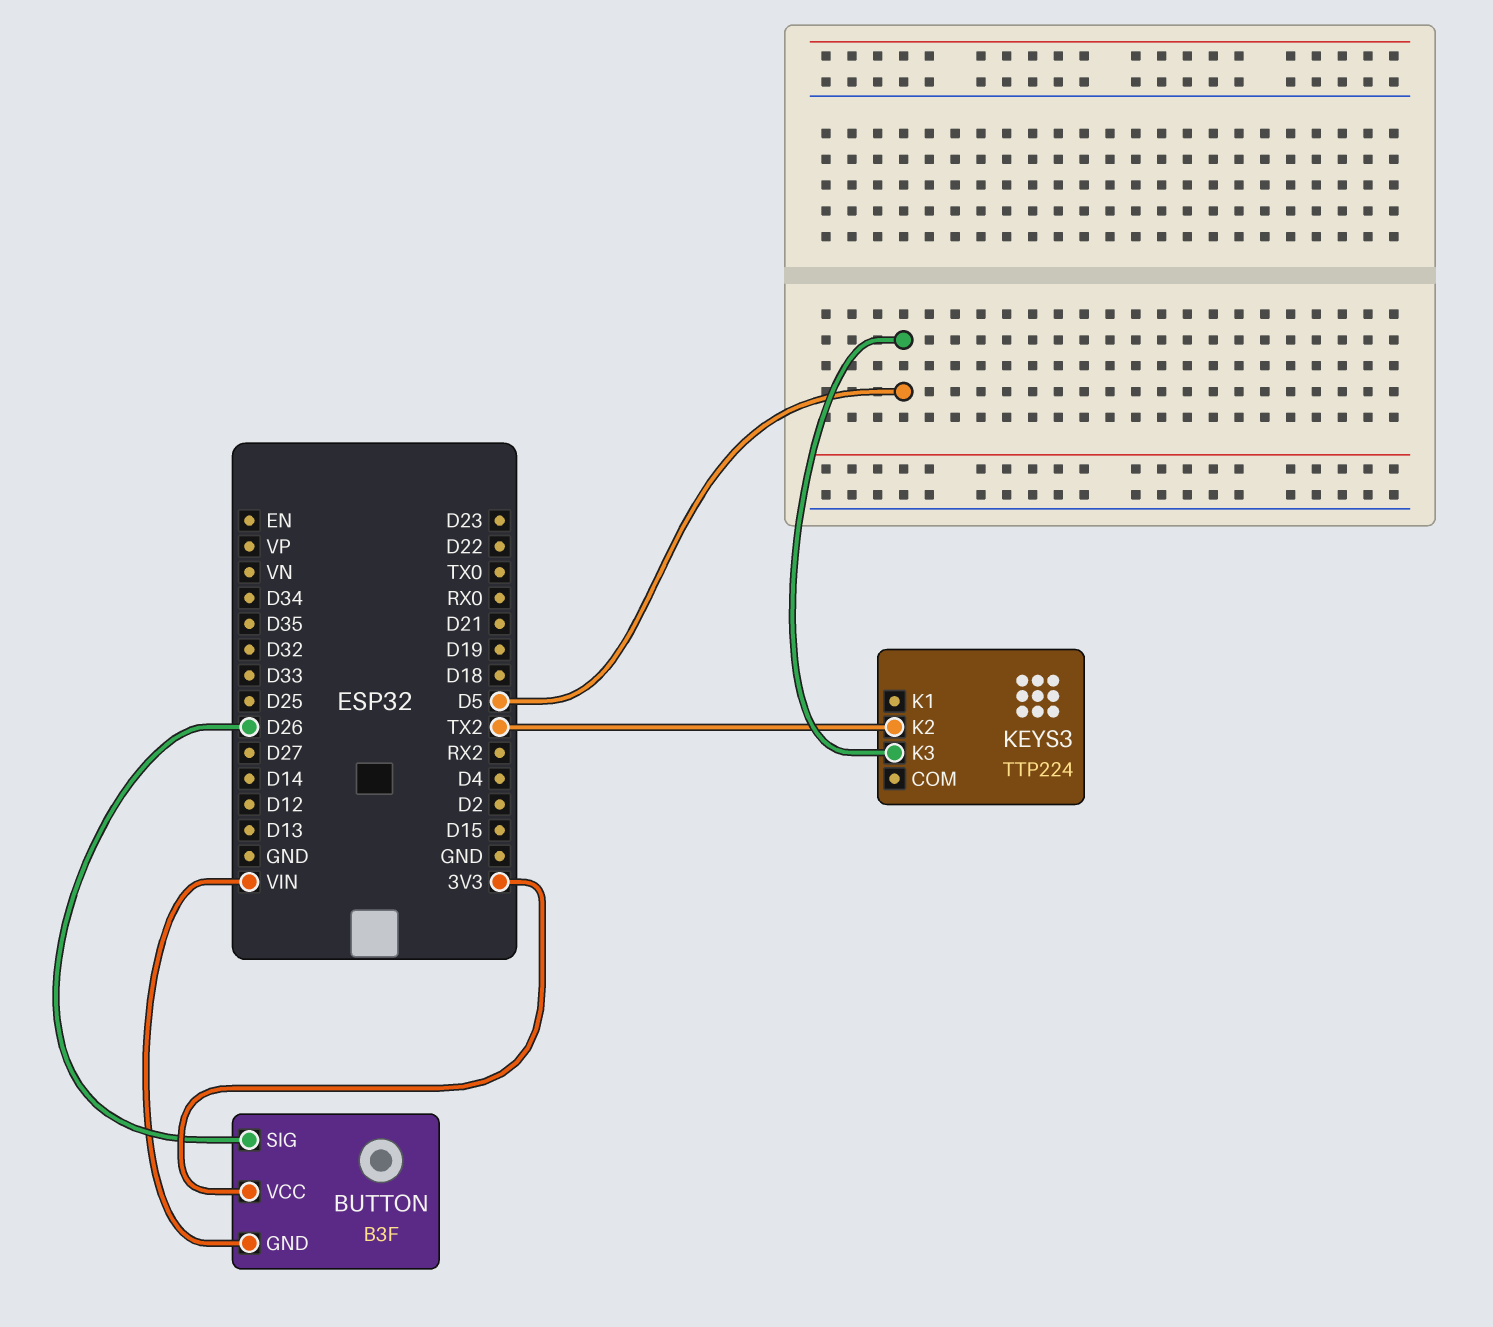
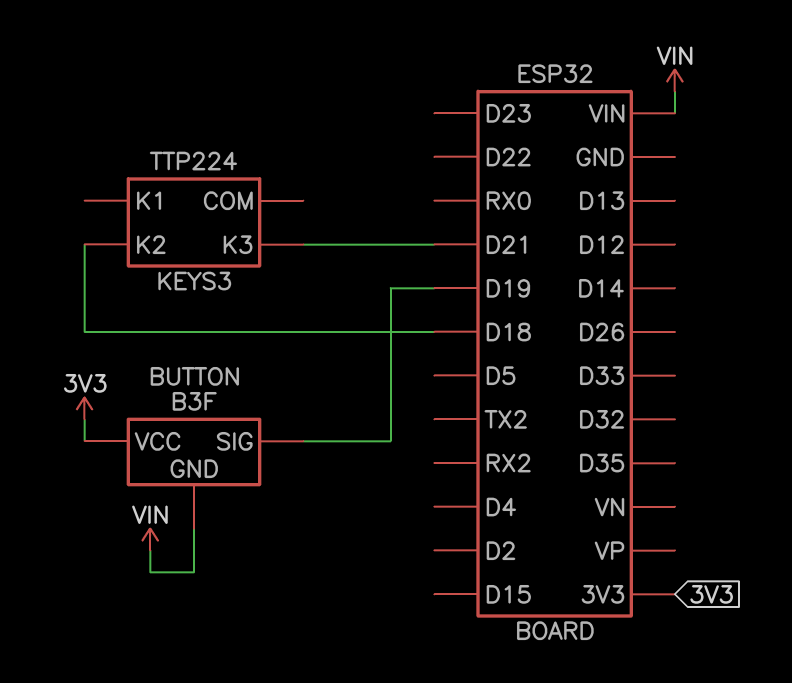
BUTTON pin SIG: D26 -> D19
KEYS3 pin K2: TX2 -> D18
KEYS3 pin K3: D5 -> D21

